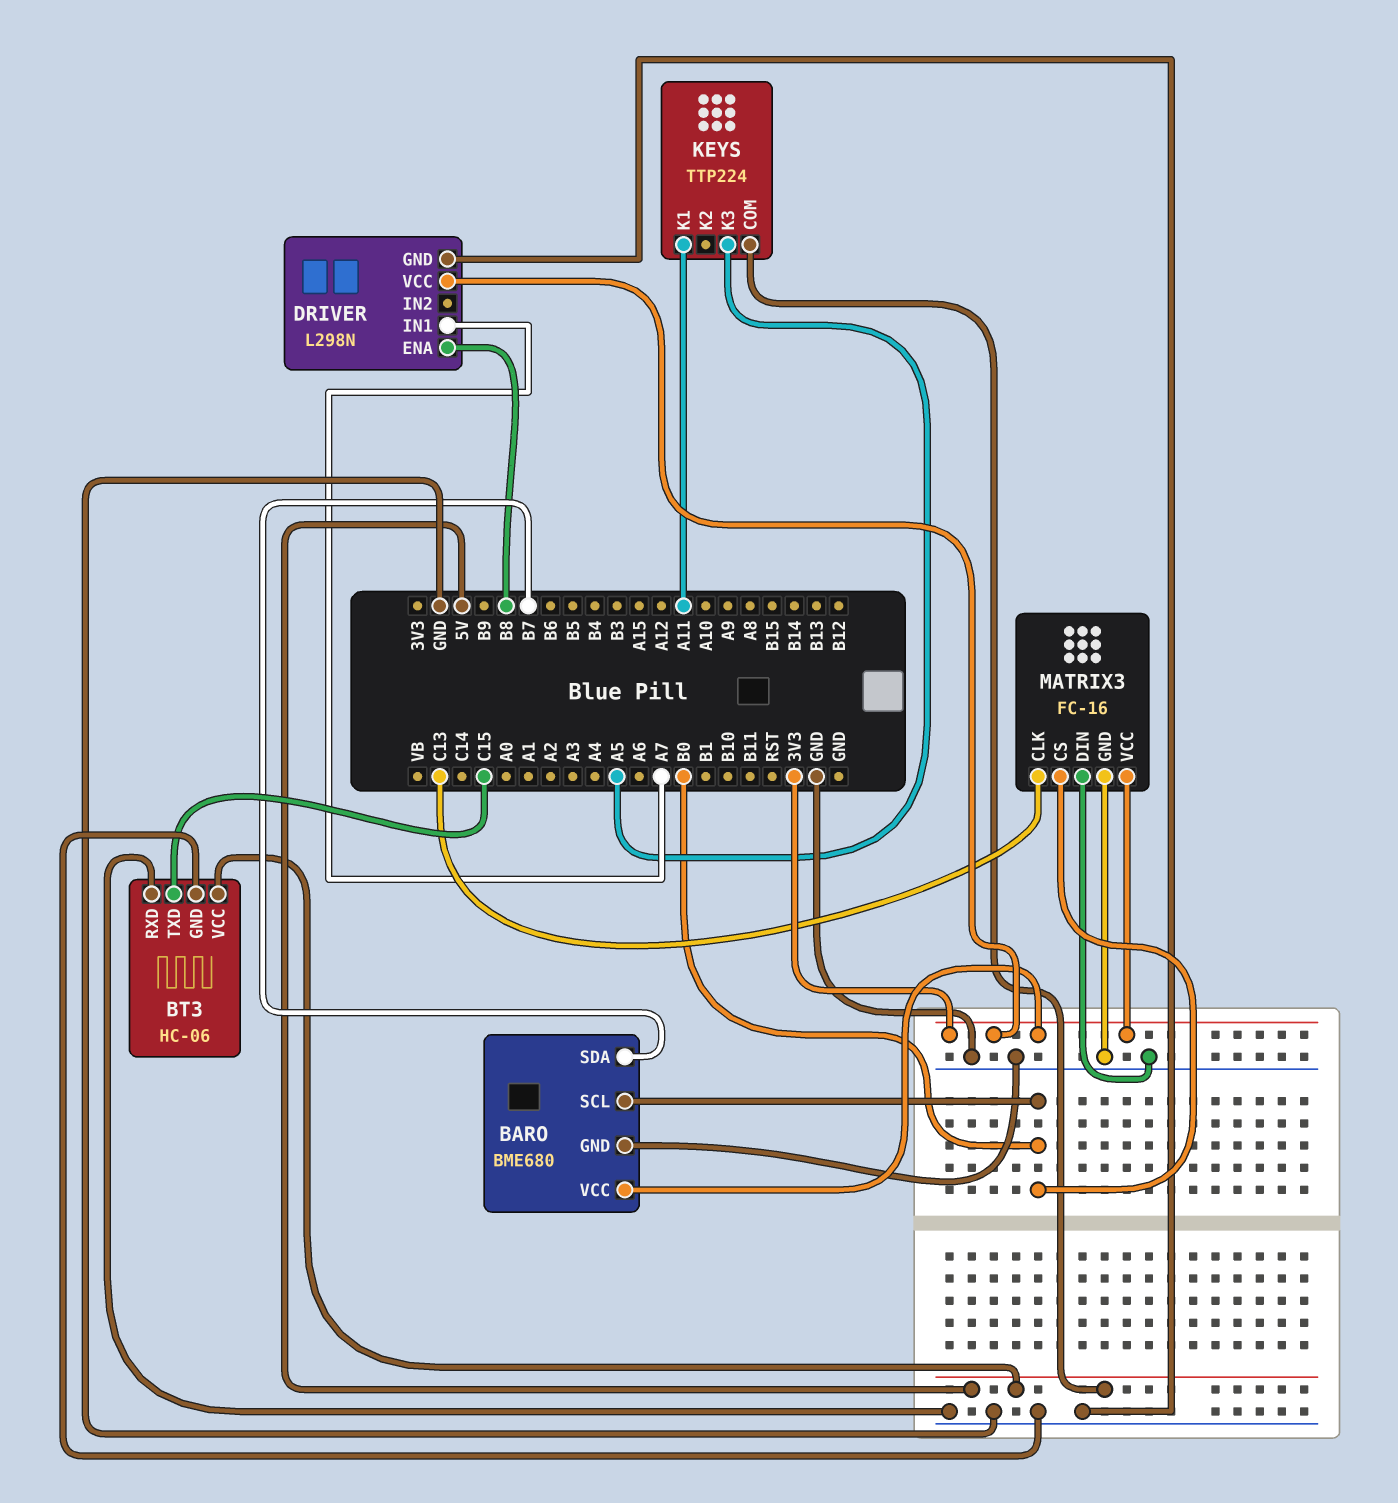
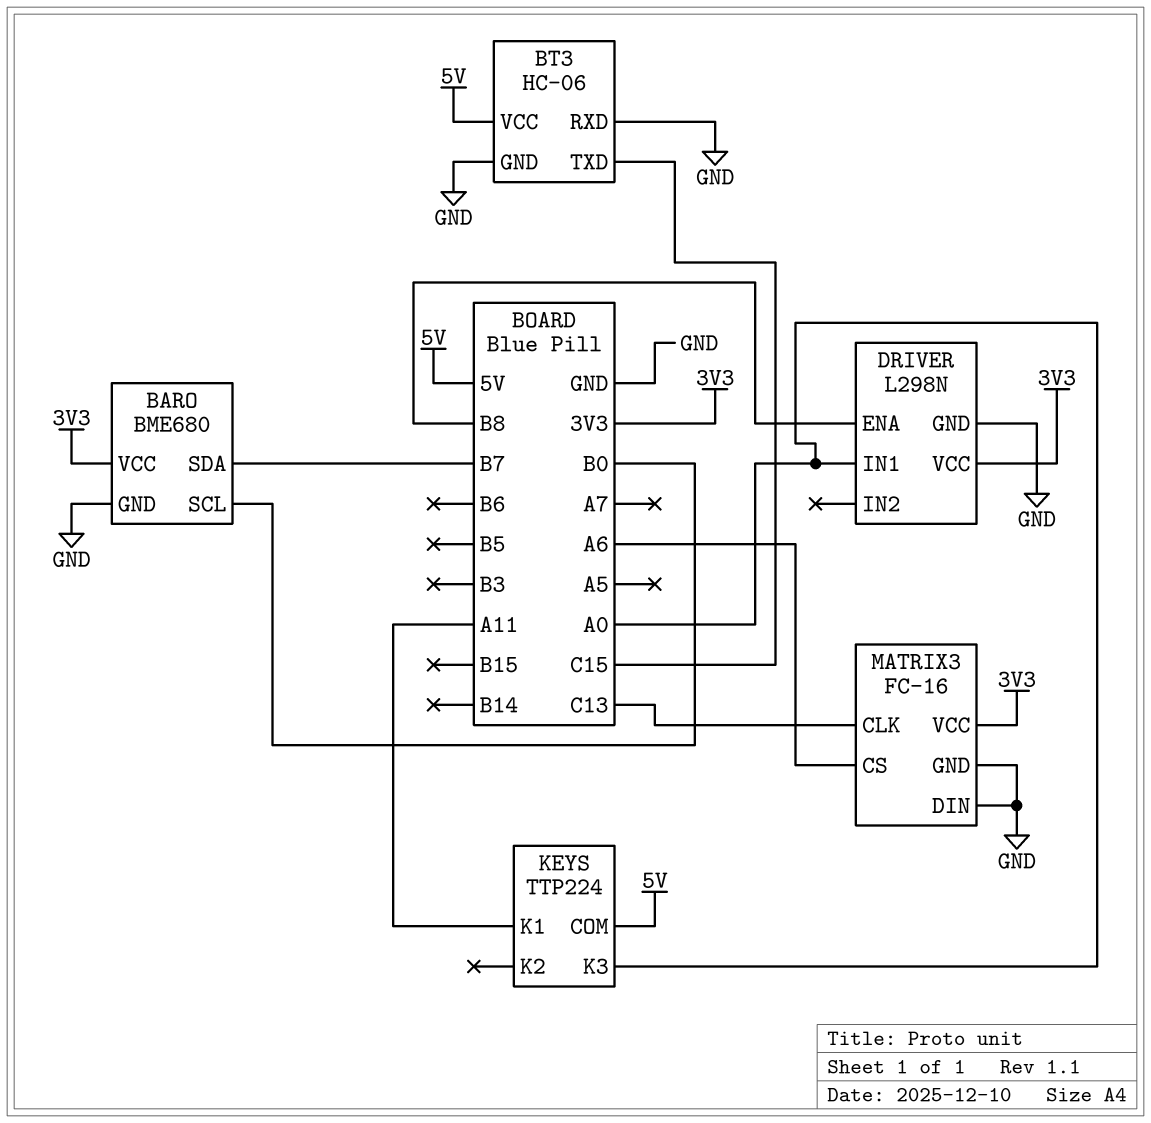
DRIVER pin IN1: A7 -> A0
KEYS pin K3: A5 -> A0
MATRIX3 pin CS: B0 -> A6

